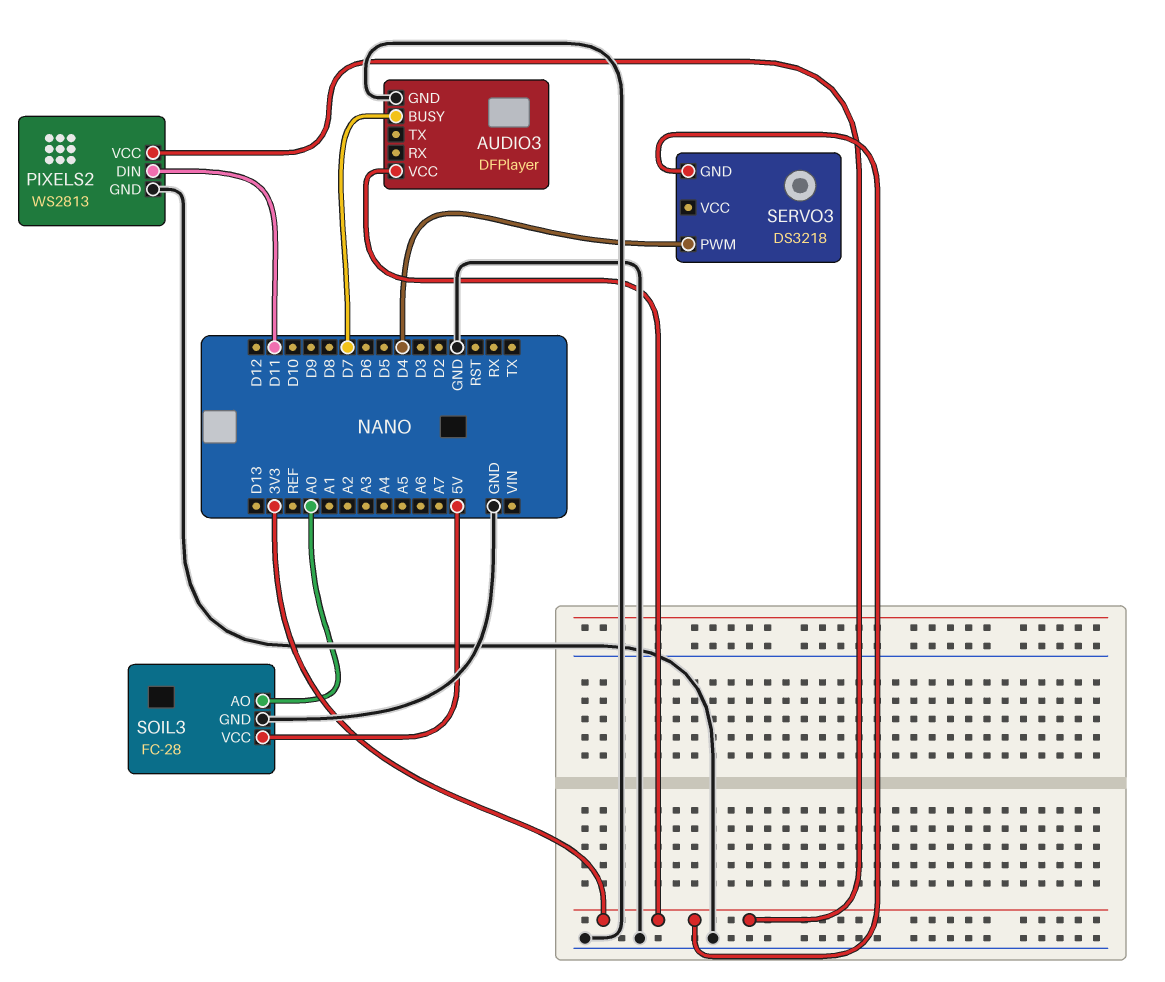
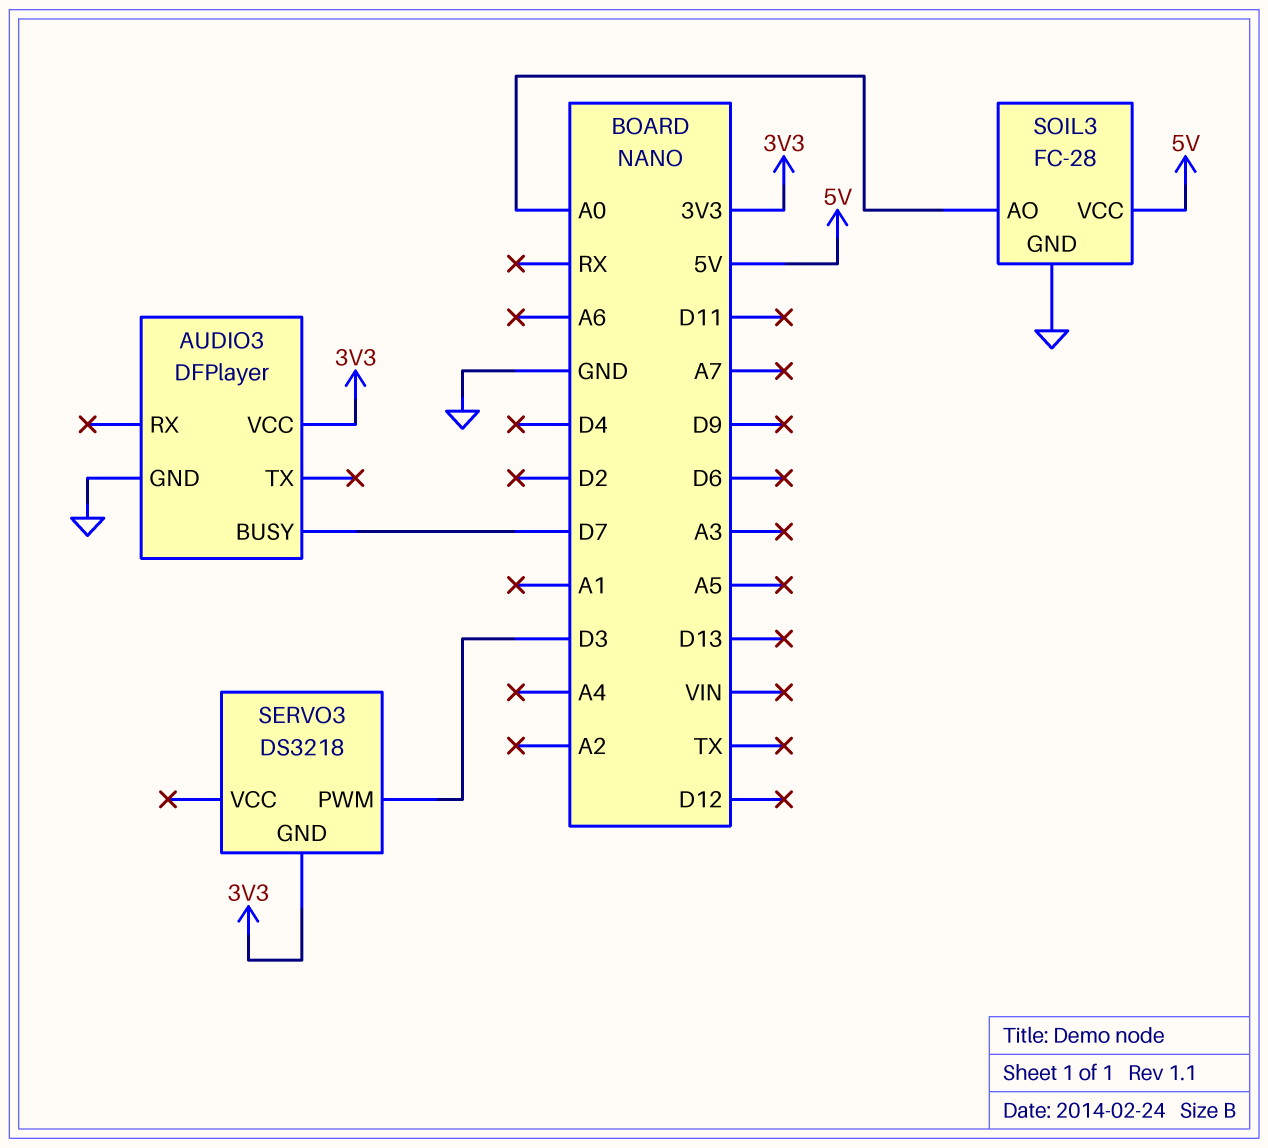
PIXELS2: WS2813 -> none
PIXELS2 pin DIN: D11 -> none
PIXELS2 pin GND: GND -> none
PIXELS2 pin VCC: 3V3 -> none
SERVO3 pin PWM: D4 -> D3

